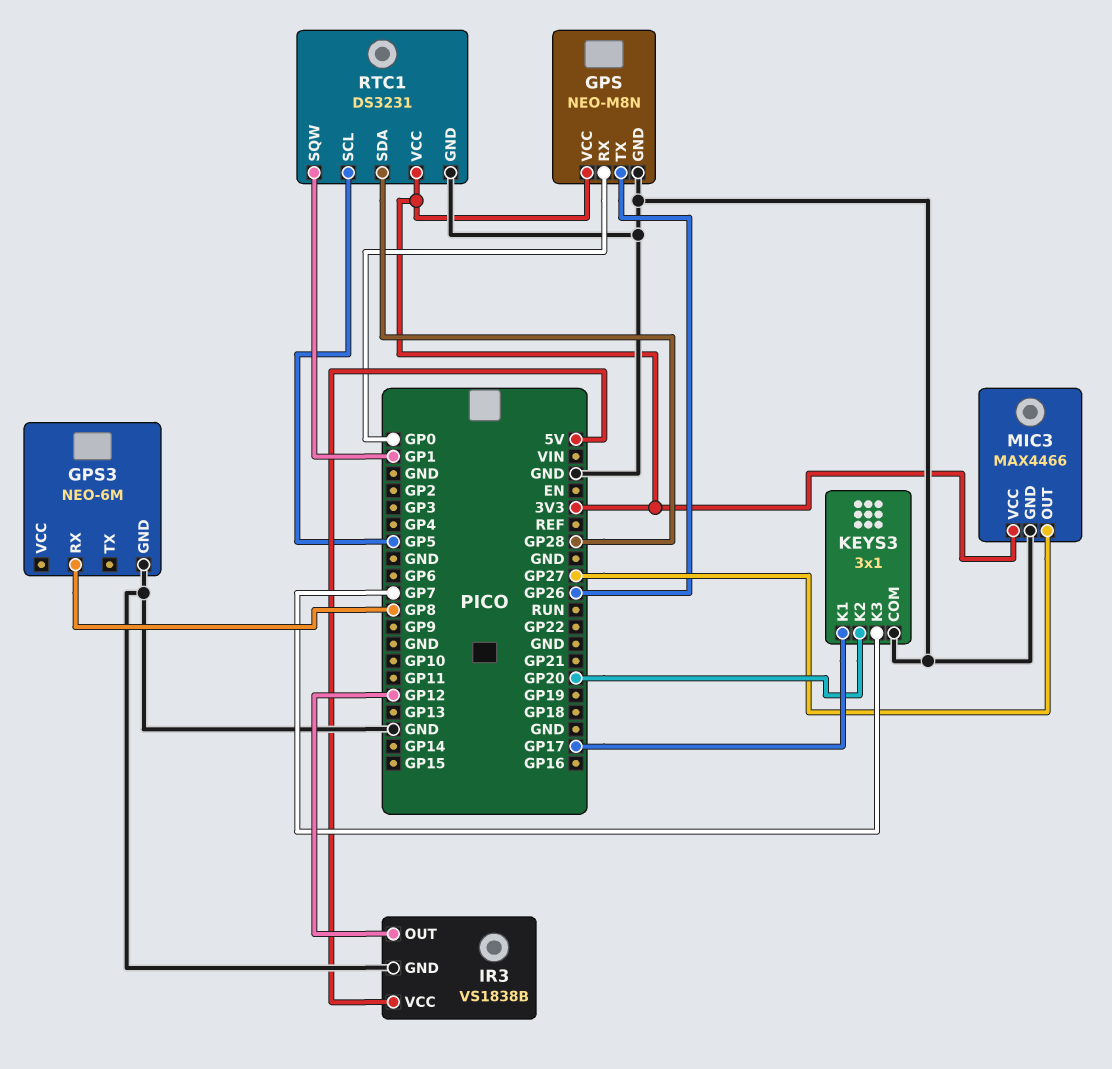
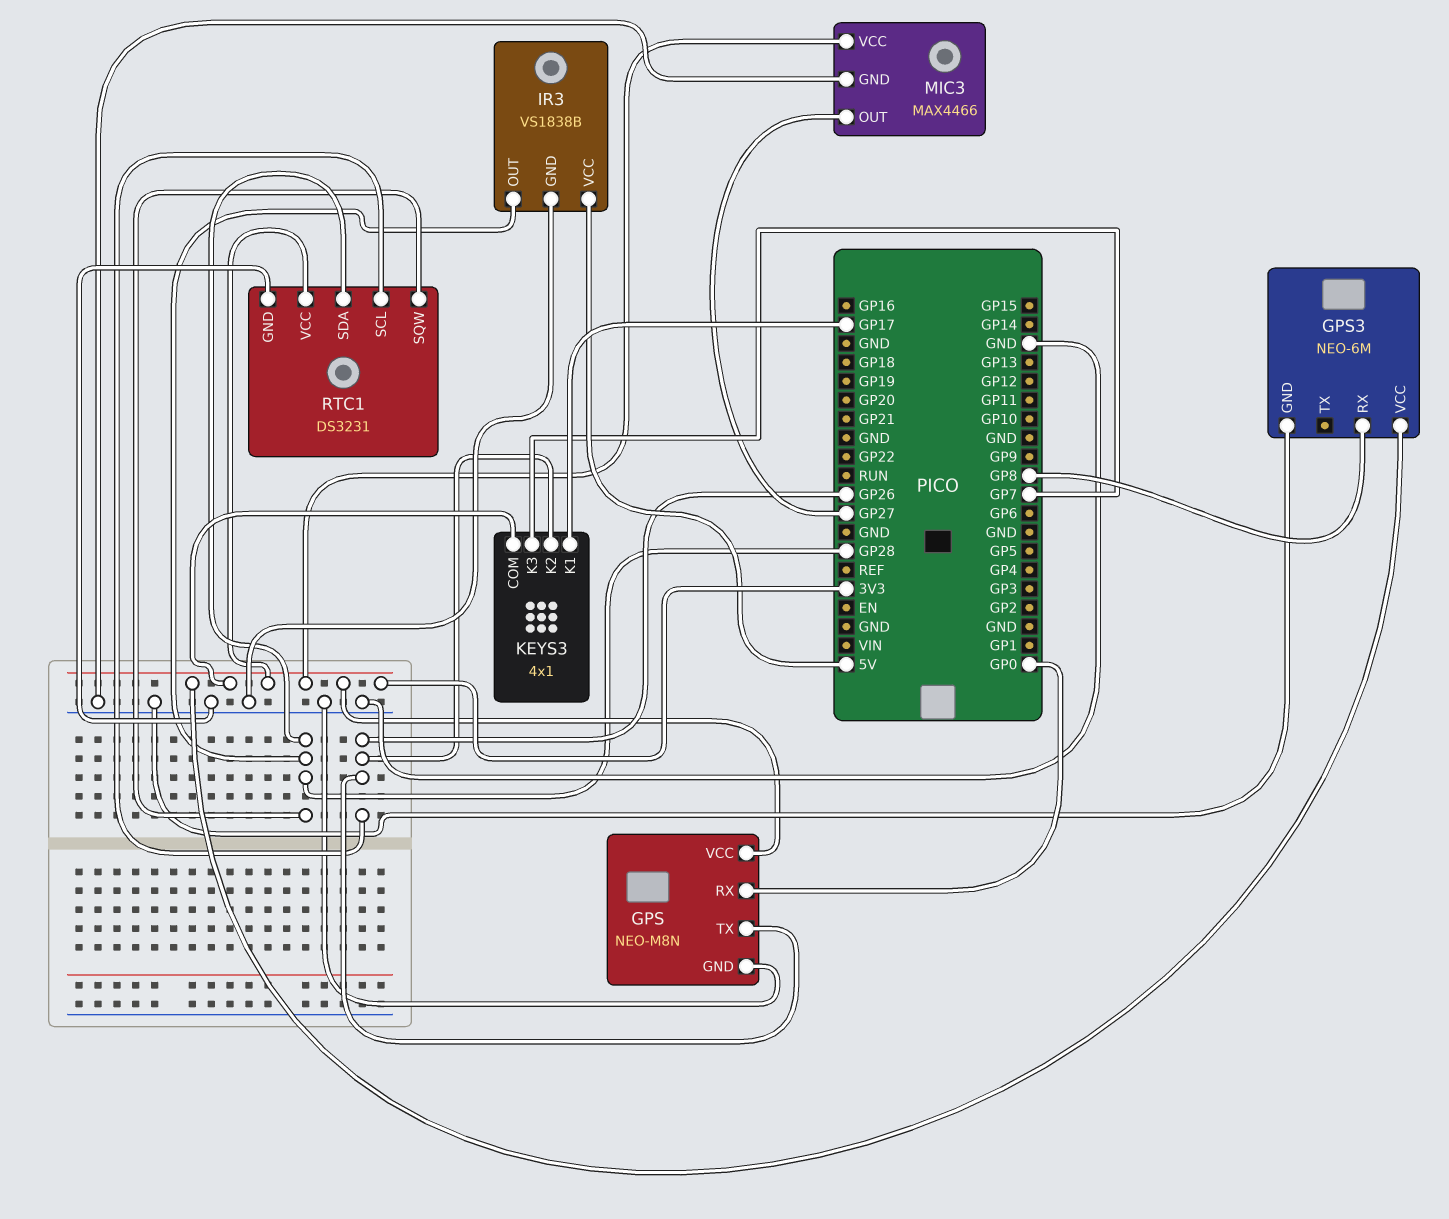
GPS3 pin VCC: none -> 3V3
IR3 pin OUT: GP12 -> GP28
KEYS3: 3x1 -> 4x1
KEYS3 pin COM: GND -> 3V3
KEYS3 pin K2: GP20 -> GP26
RTC1 pin SCL: GP5 -> GP26
RTC1 pin SQW: GP1 -> GP28

